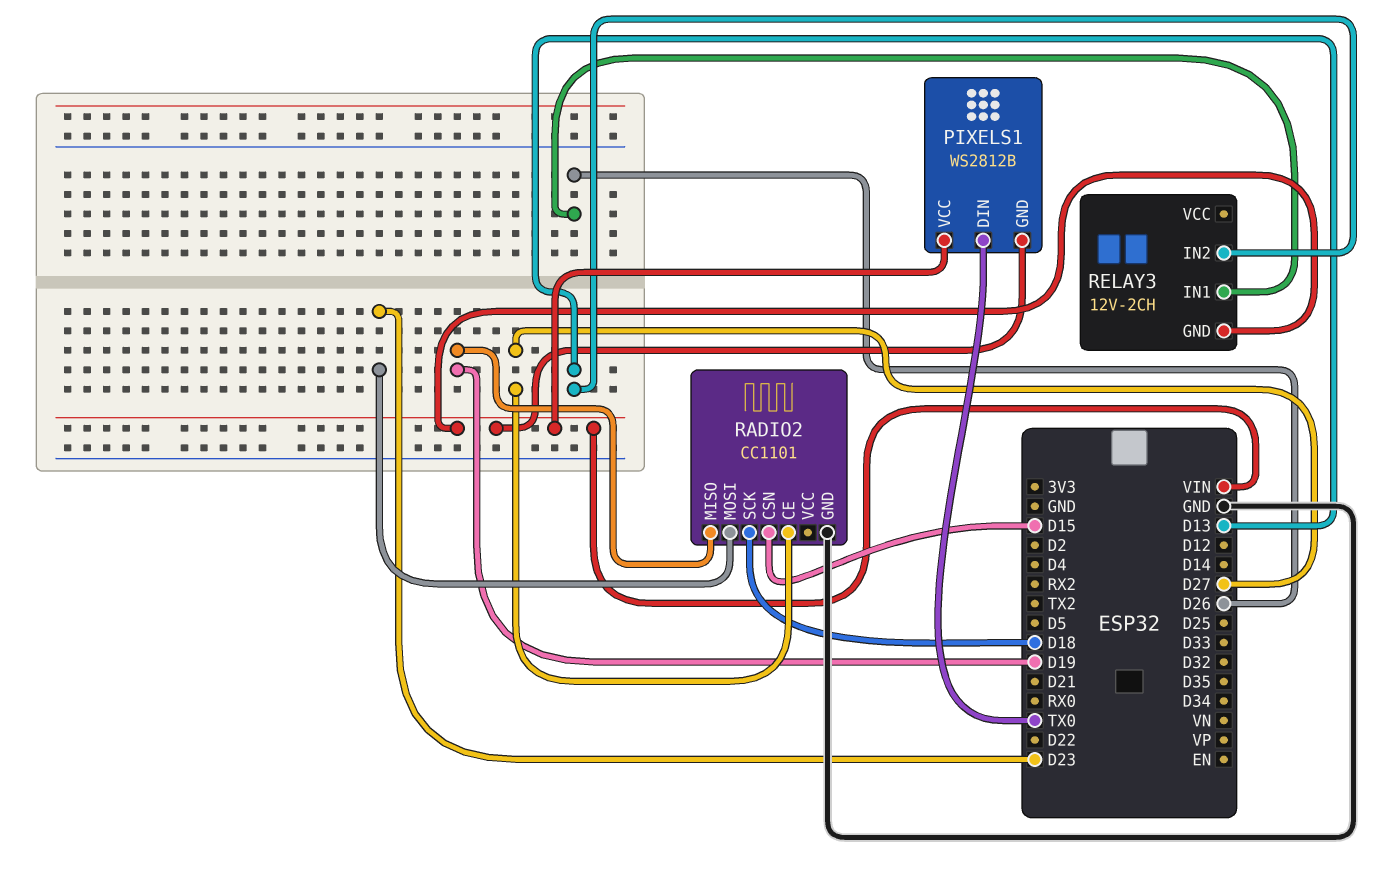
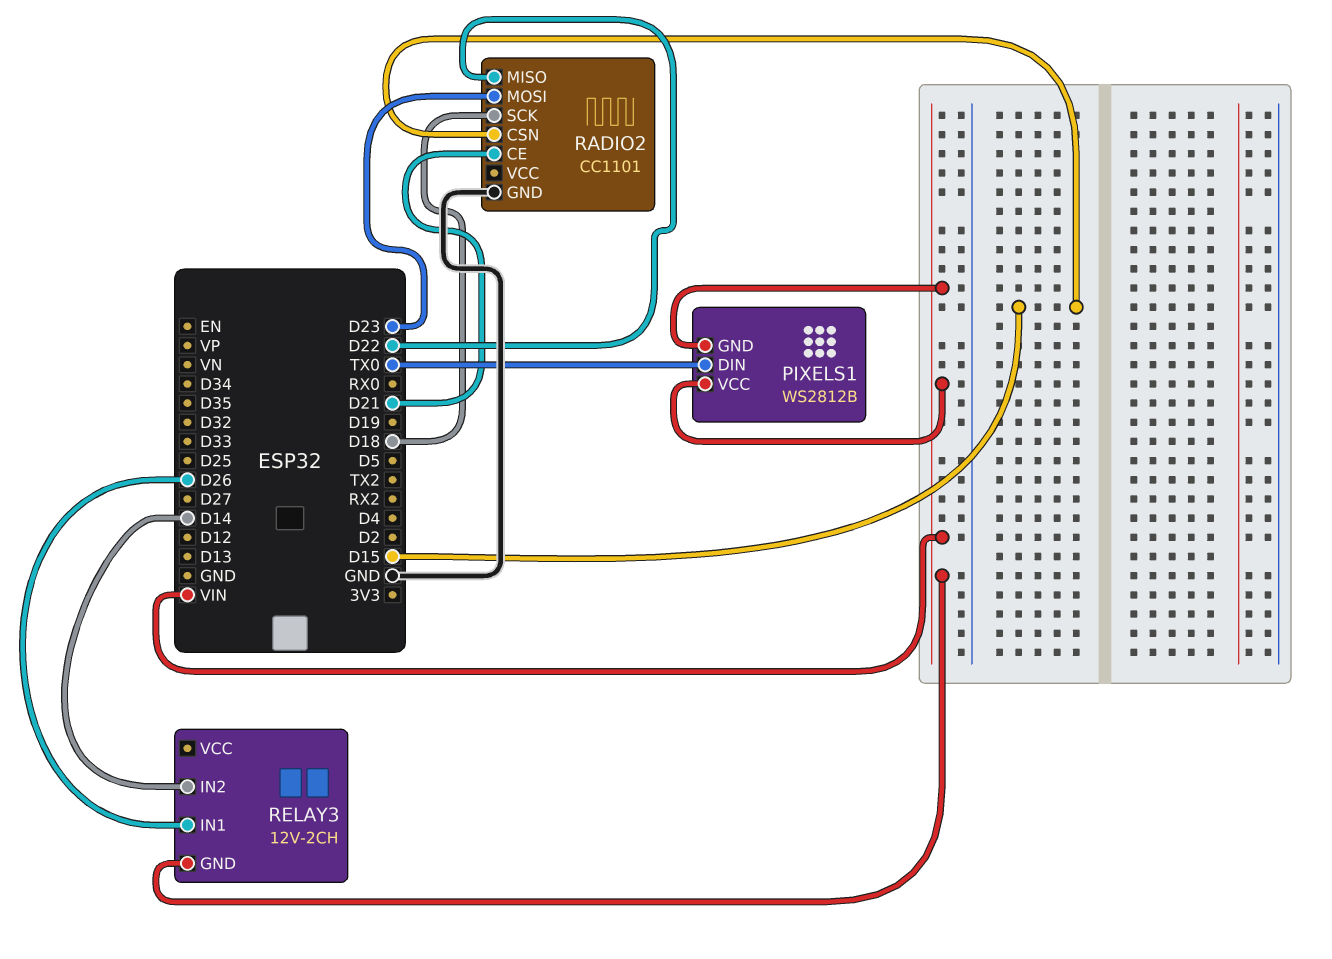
RADIO2 pin CE: D27 -> D21
RADIO2 pin MISO: D19 -> D22
RELAY3 pin IN2: D13 -> D14

